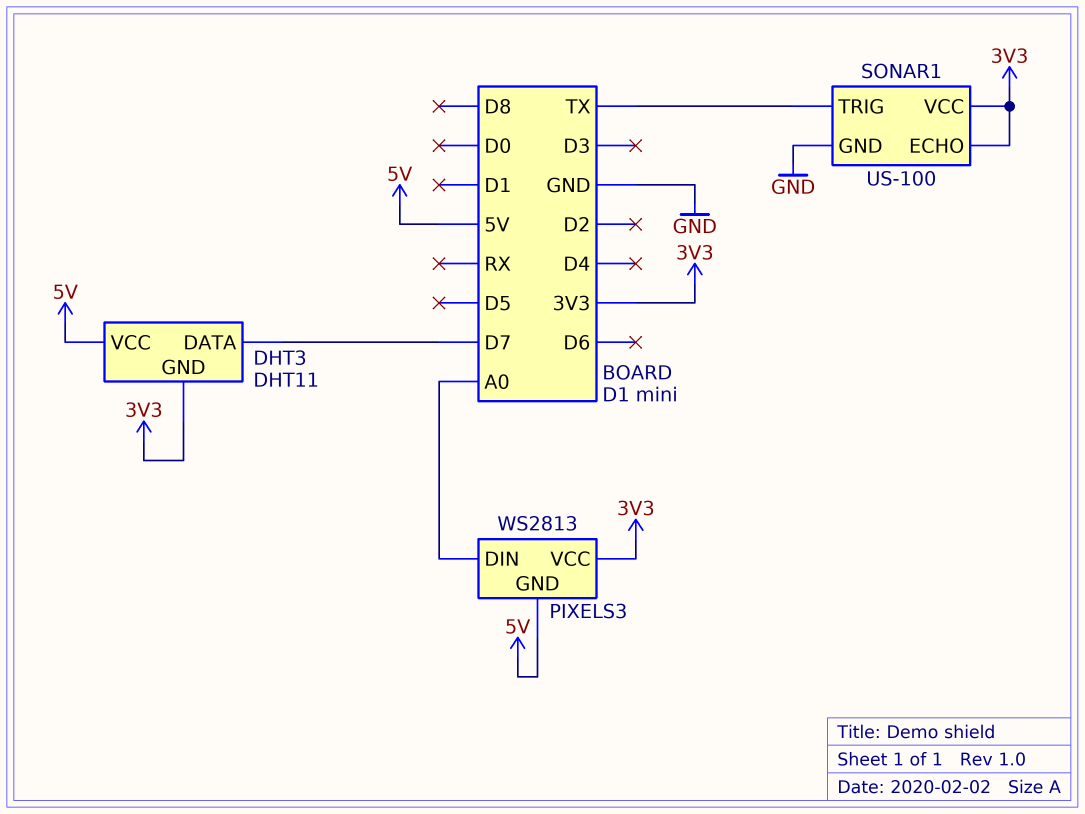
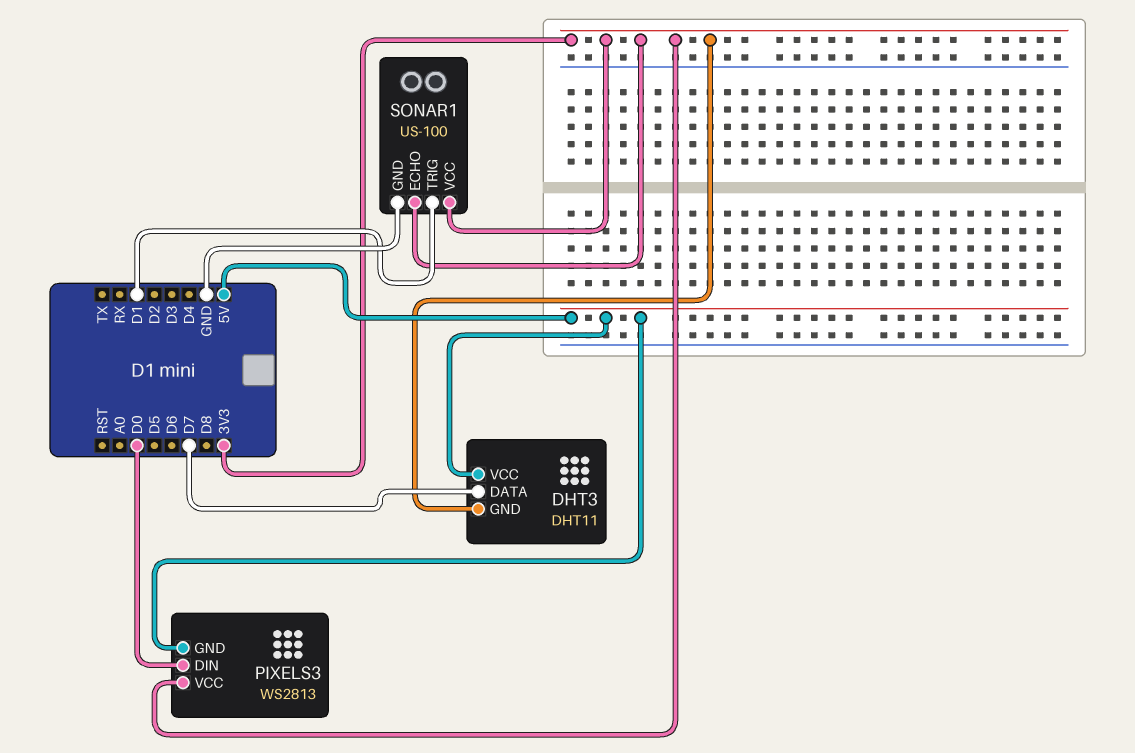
PIXELS3 pin DIN: A0 -> D0
SONAR1 pin TRIG: TX -> D1

